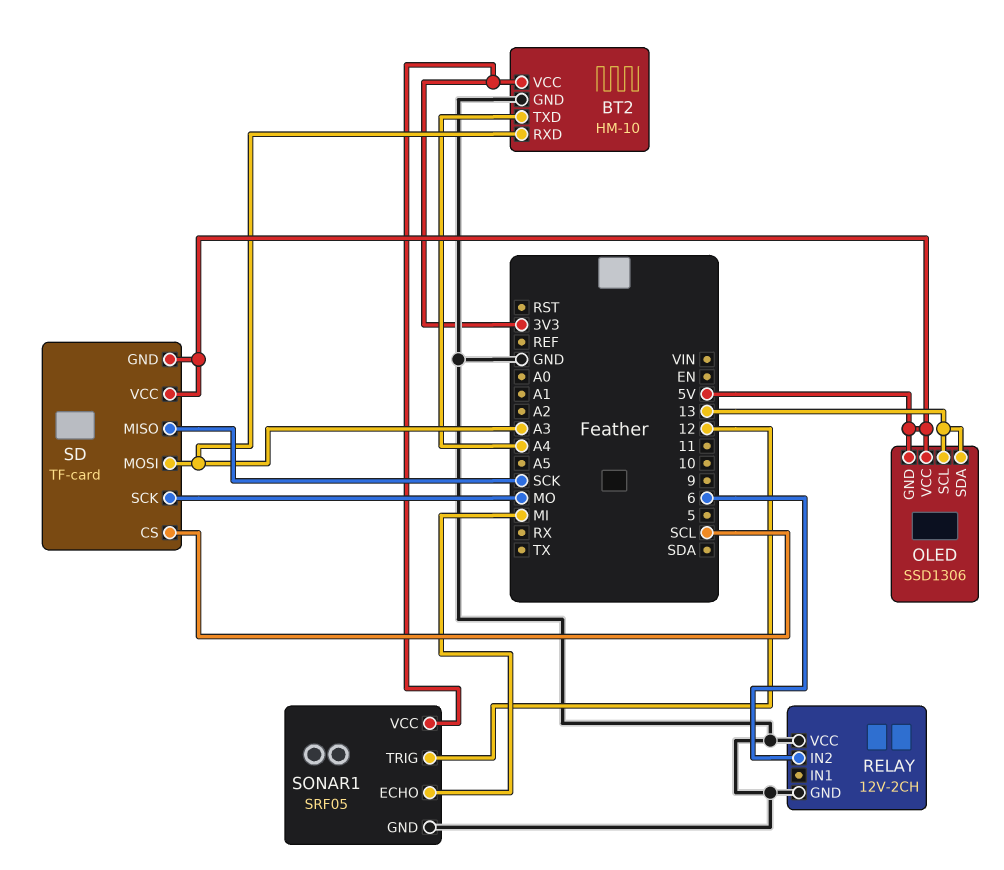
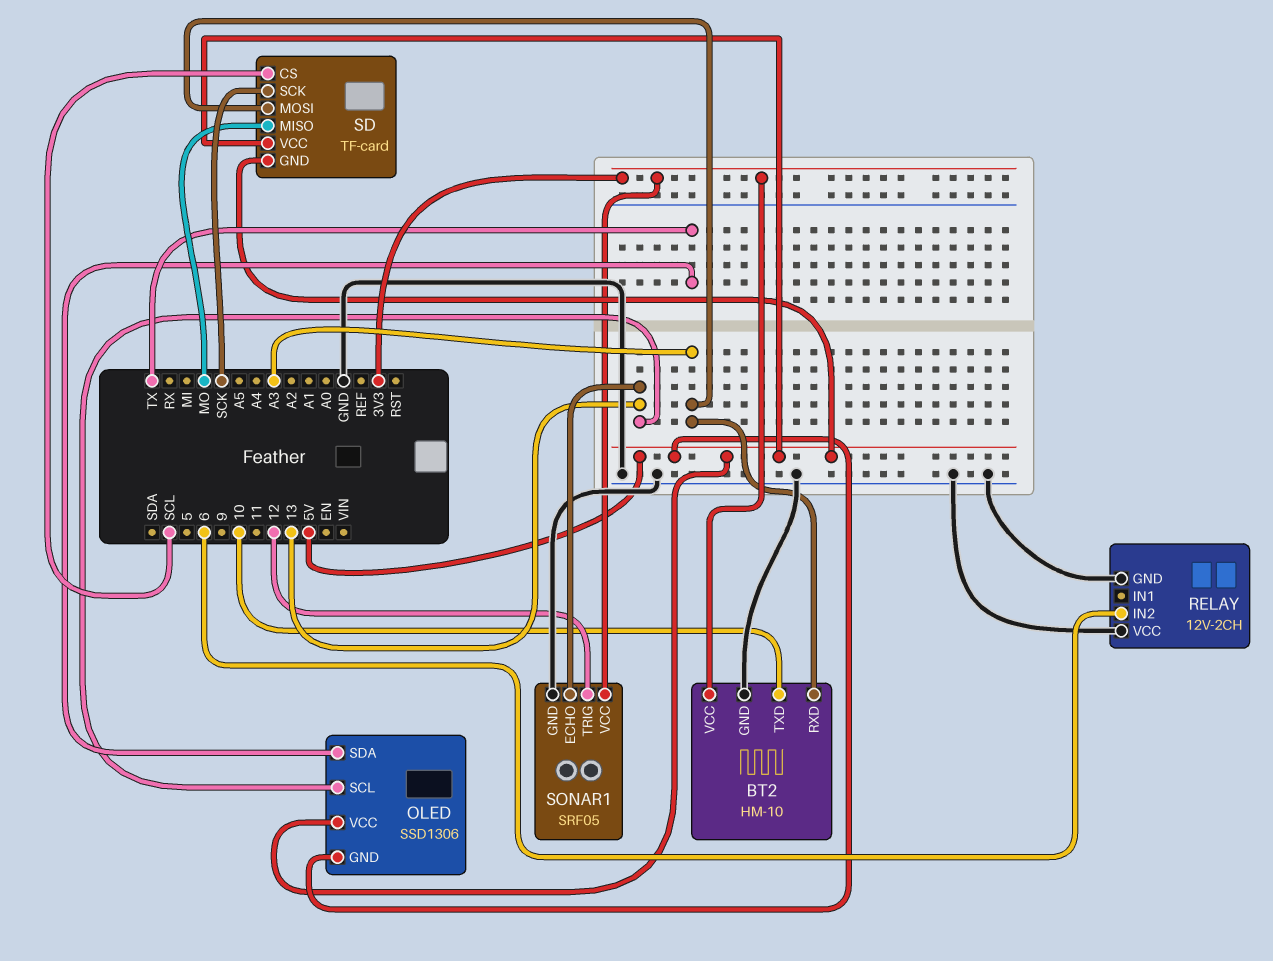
BT2 pin TXD: A4 -> 10
OLED pin SDA: 13 -> TX
SD pin MISO: SCK -> MO
SD pin SCK: MO -> SCK
SONAR1 pin ECHO: MI -> 13

